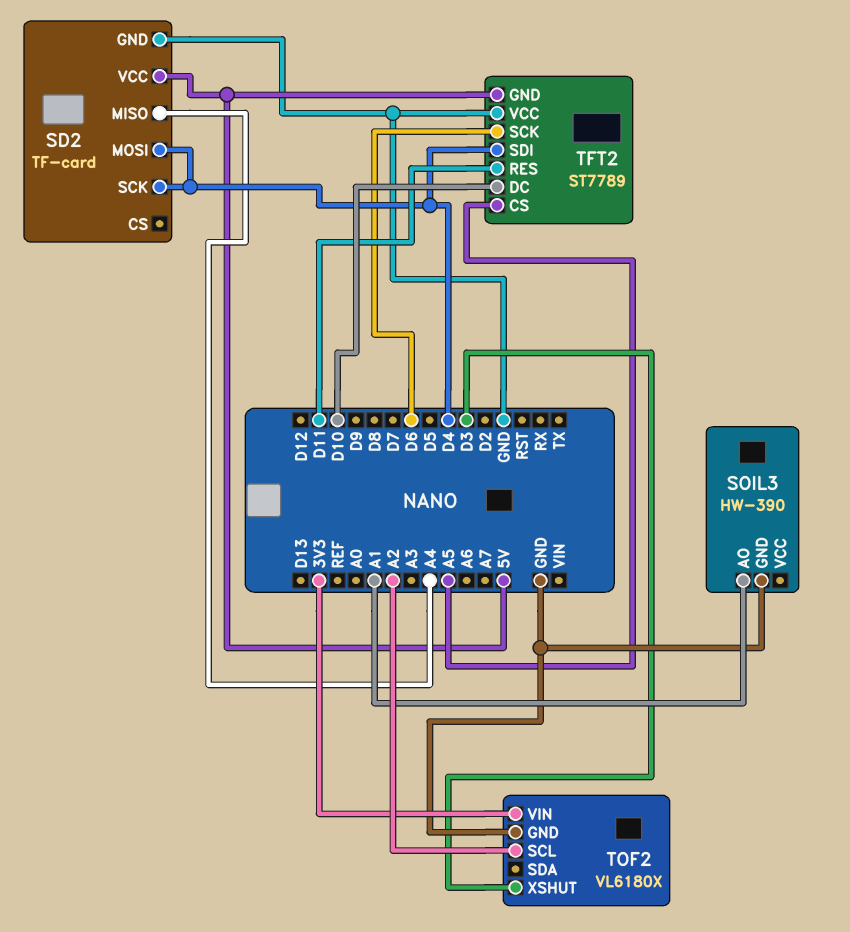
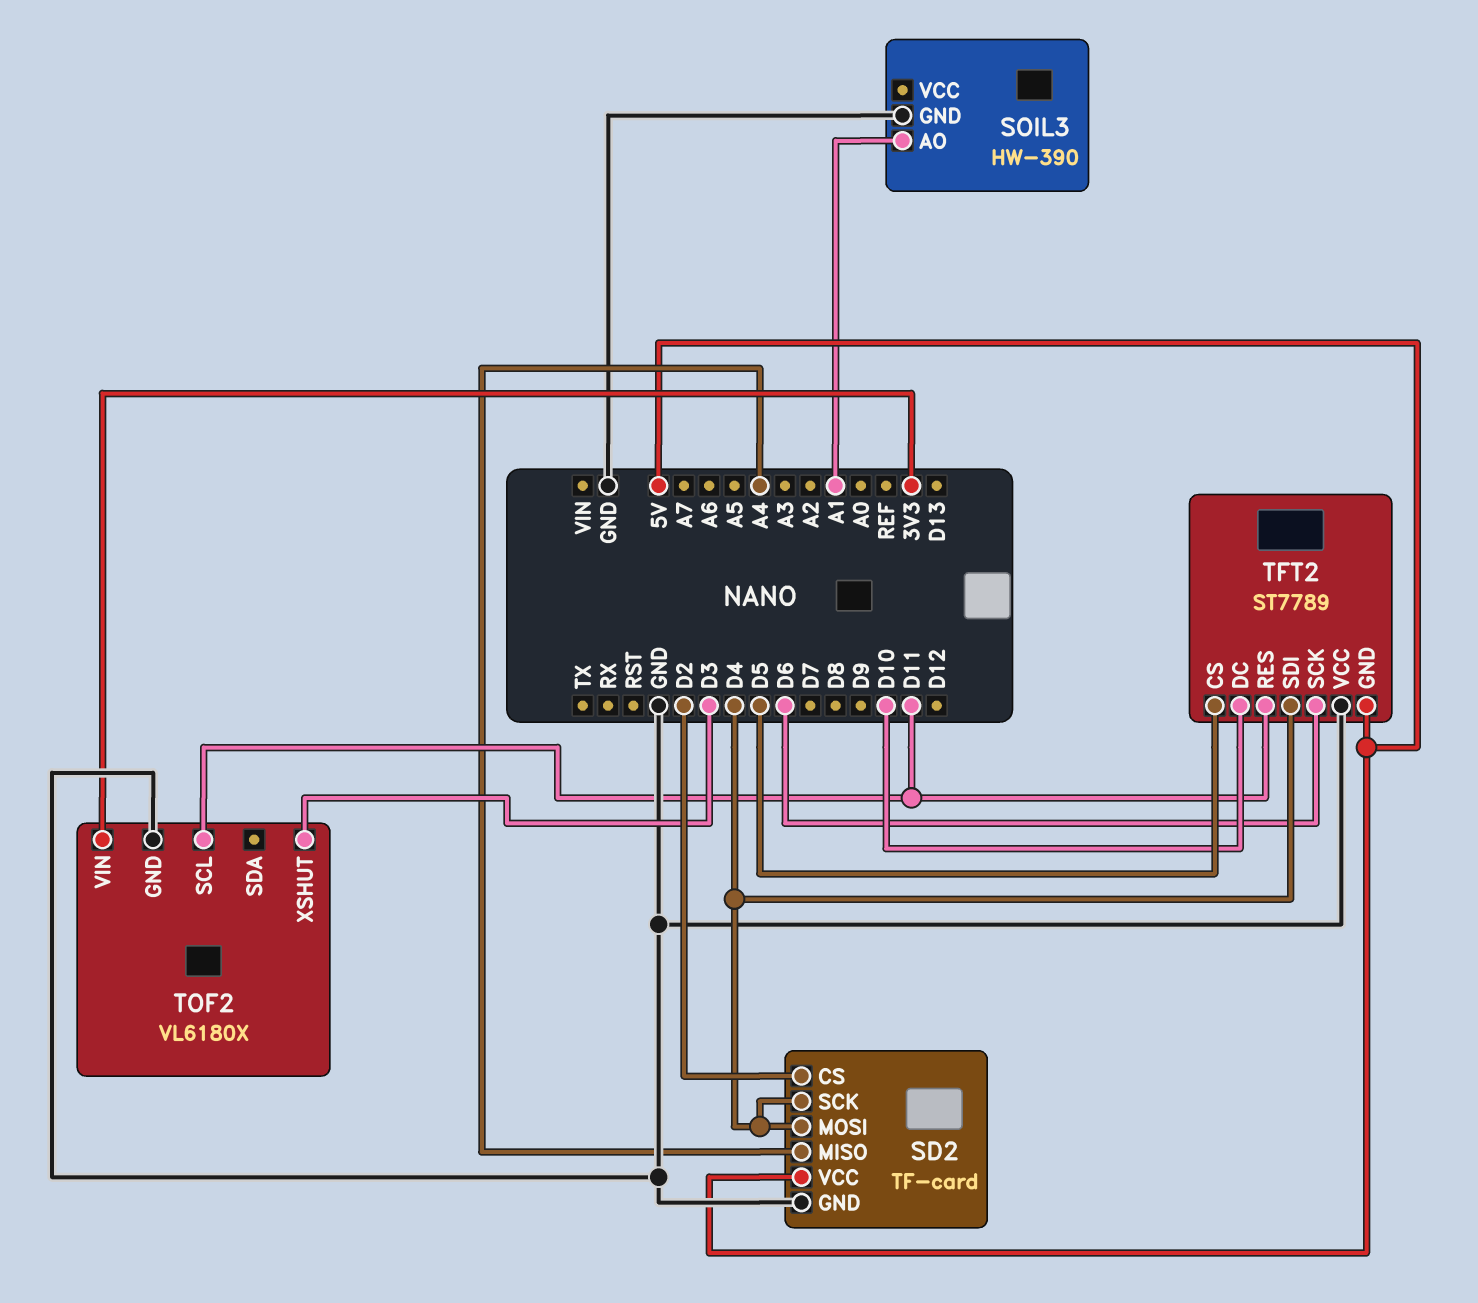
SD2 pin CS: none -> D2
TFT2 pin CS: A5 -> D5
TOF2 pin SCL: A2 -> D11

